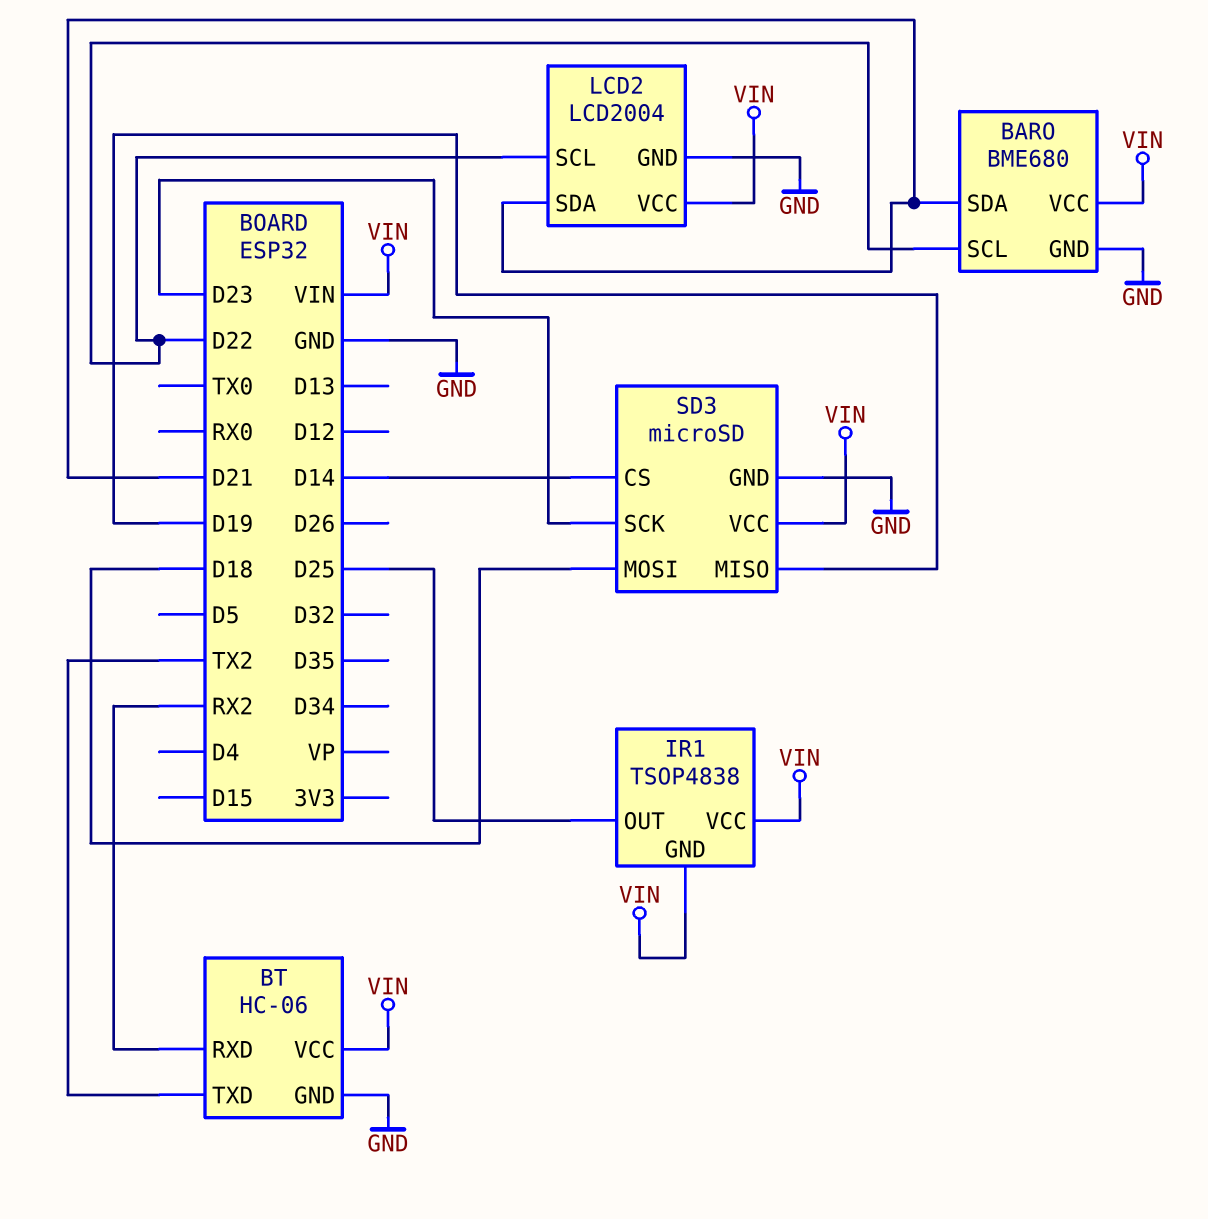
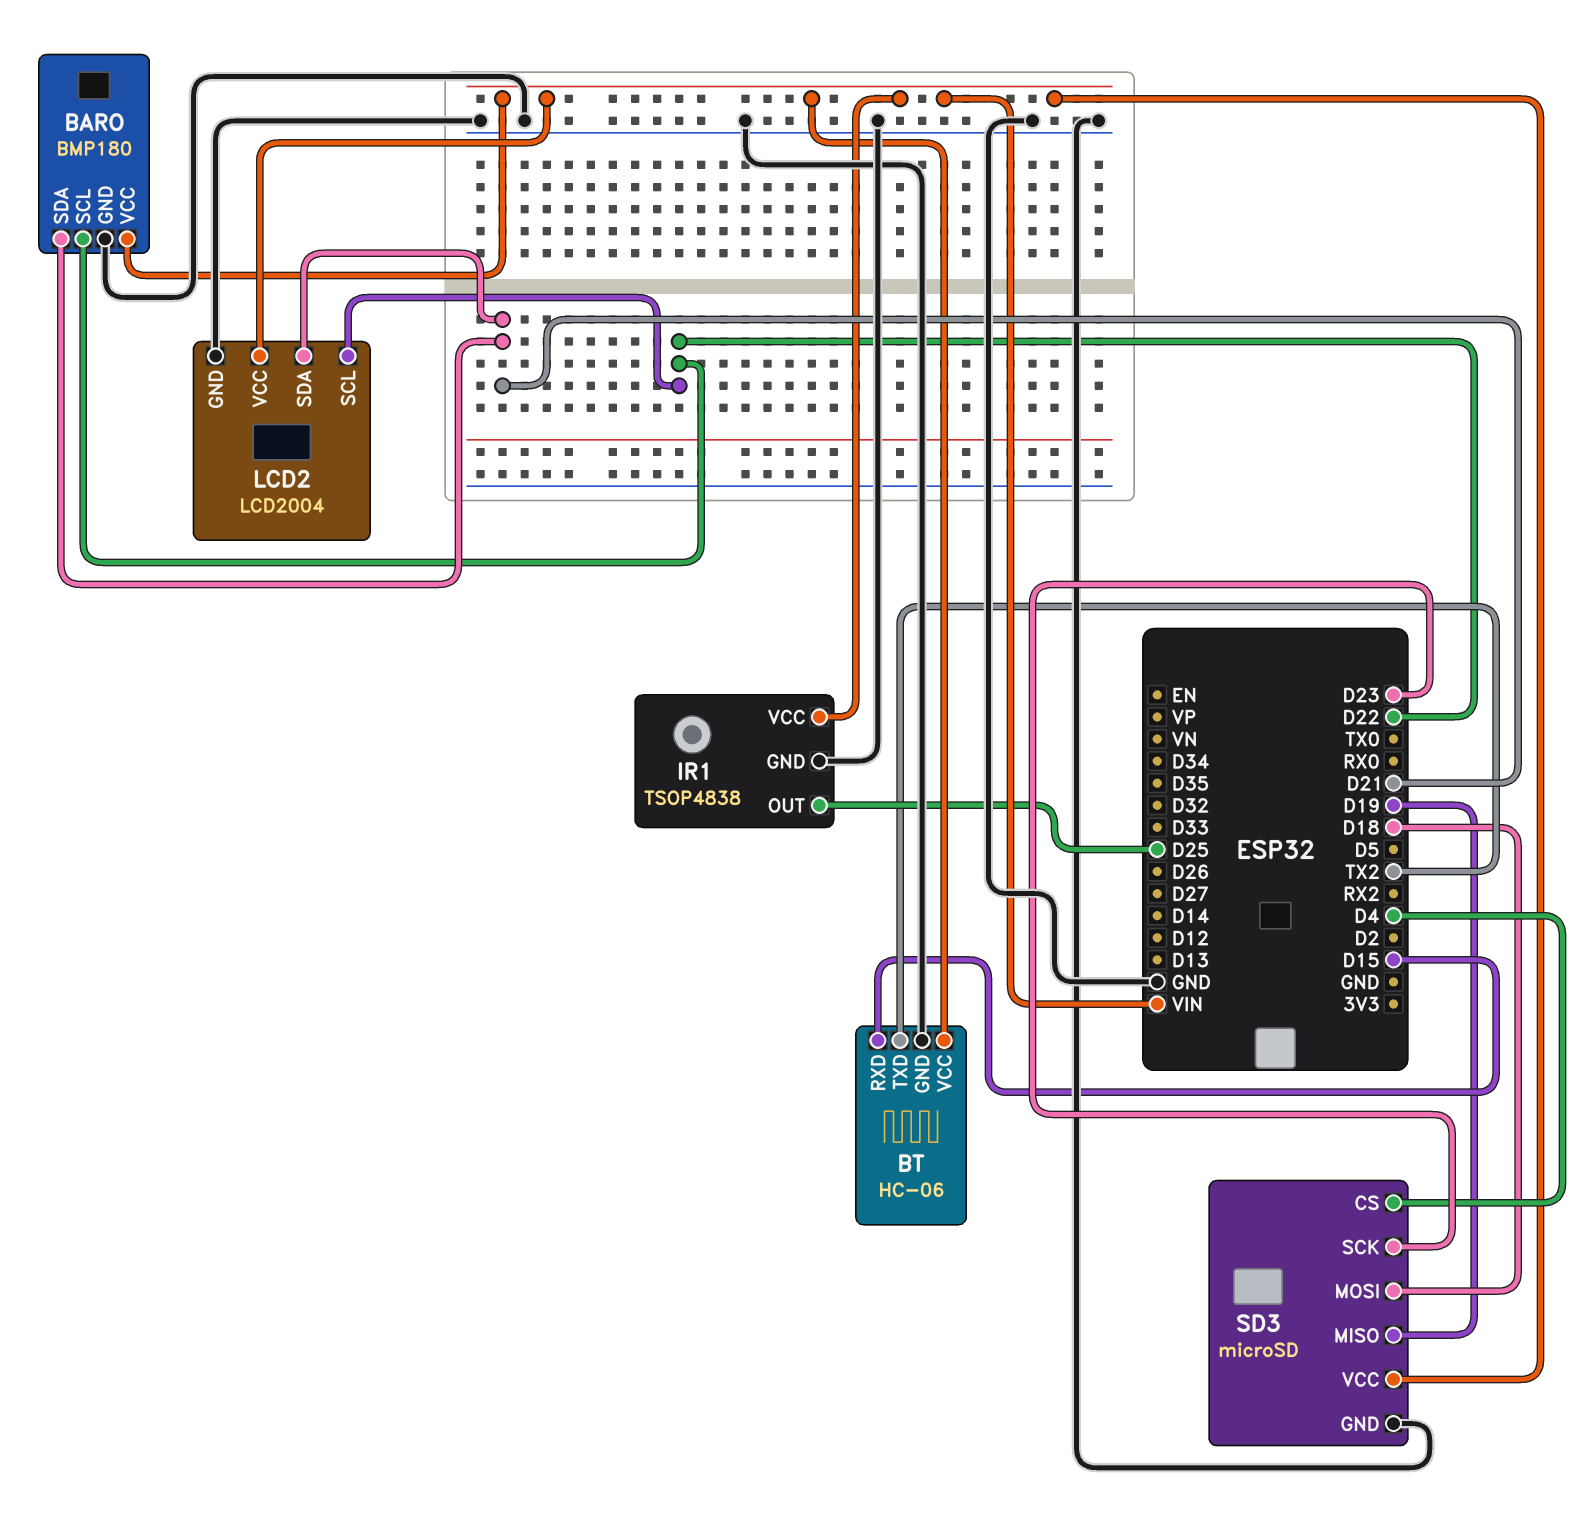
BARO: BME680 -> BMP180
BT pin RXD: RX2 -> D15
IR1 pin GND: VIN -> GND
SD3 pin CS: D14 -> D4

